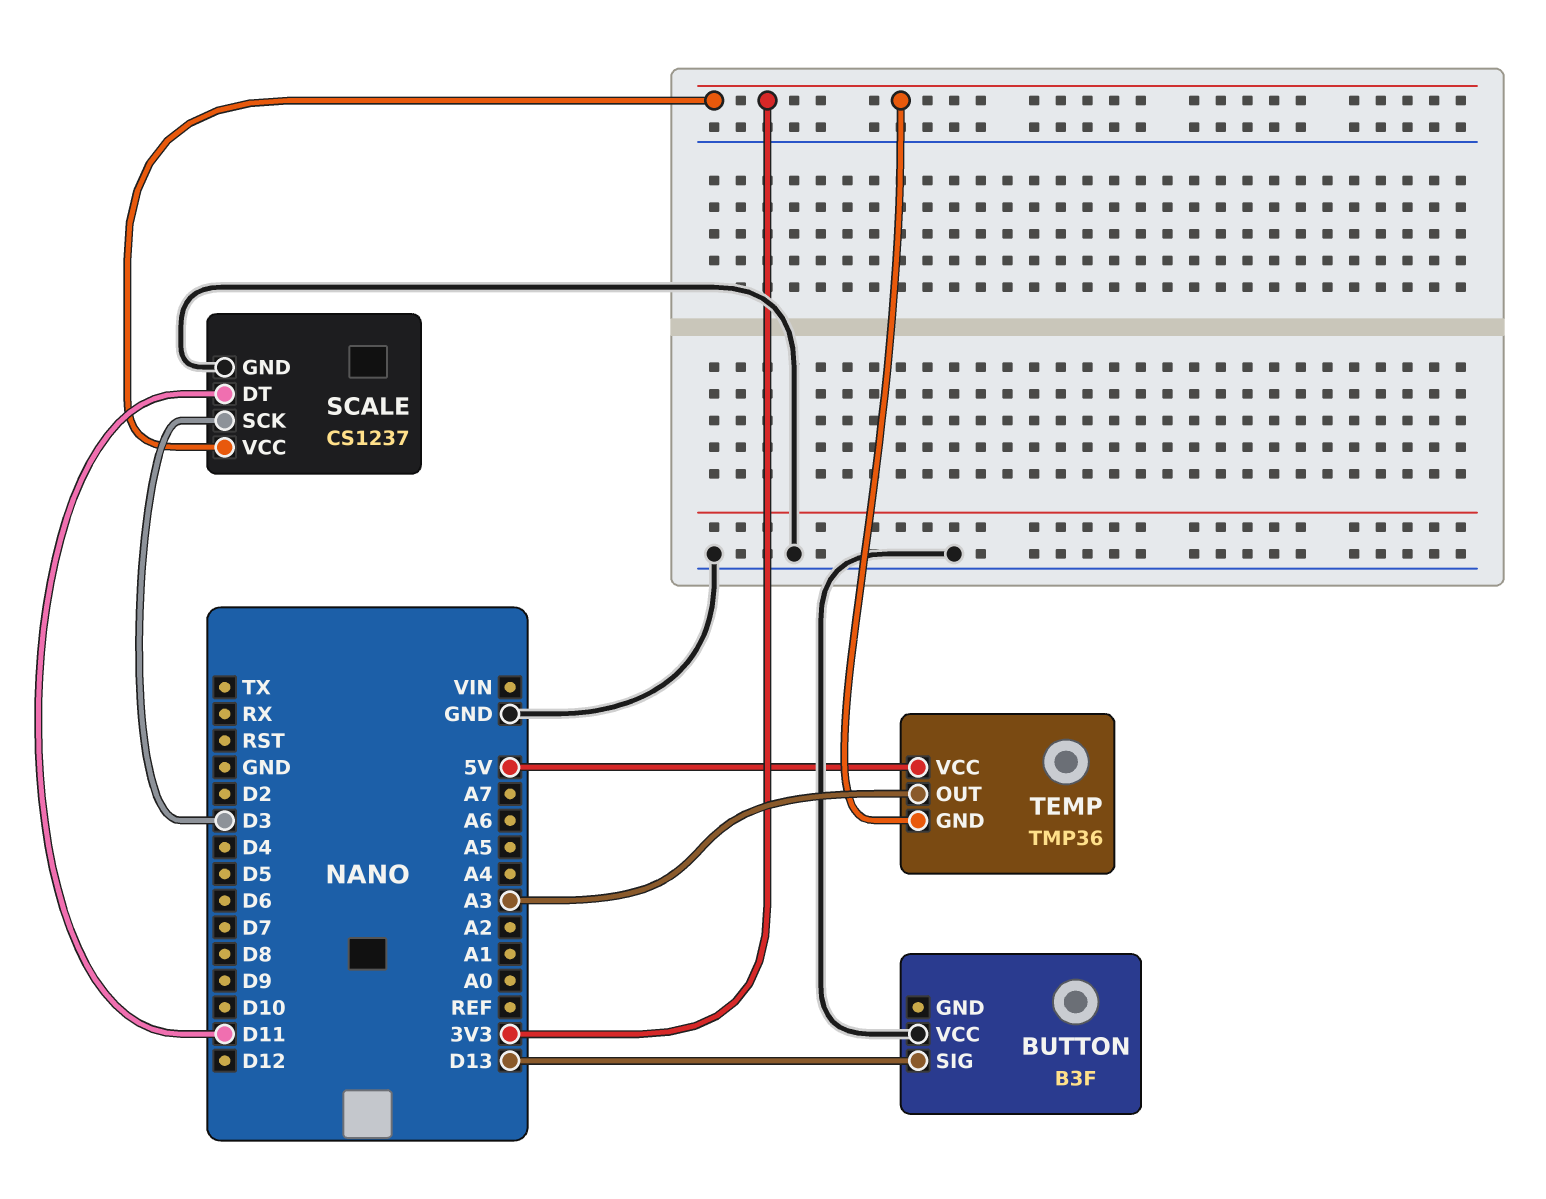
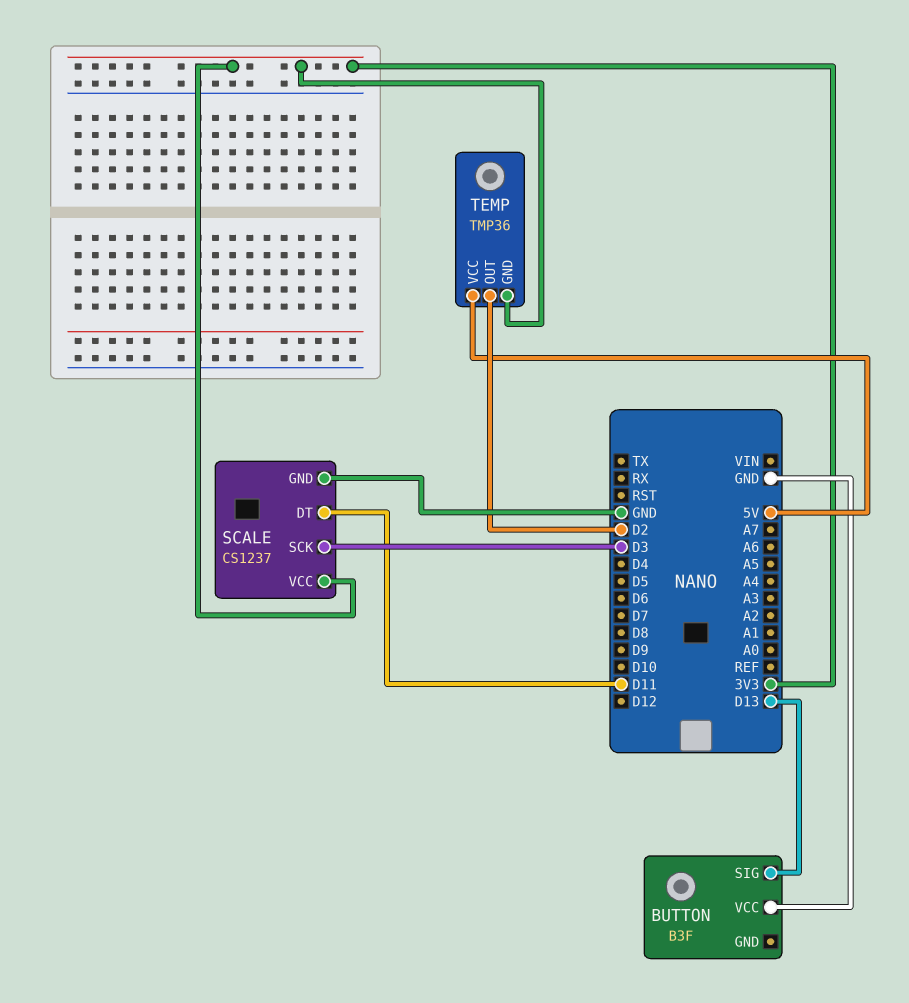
TEMP pin OUT: A3 -> D2

